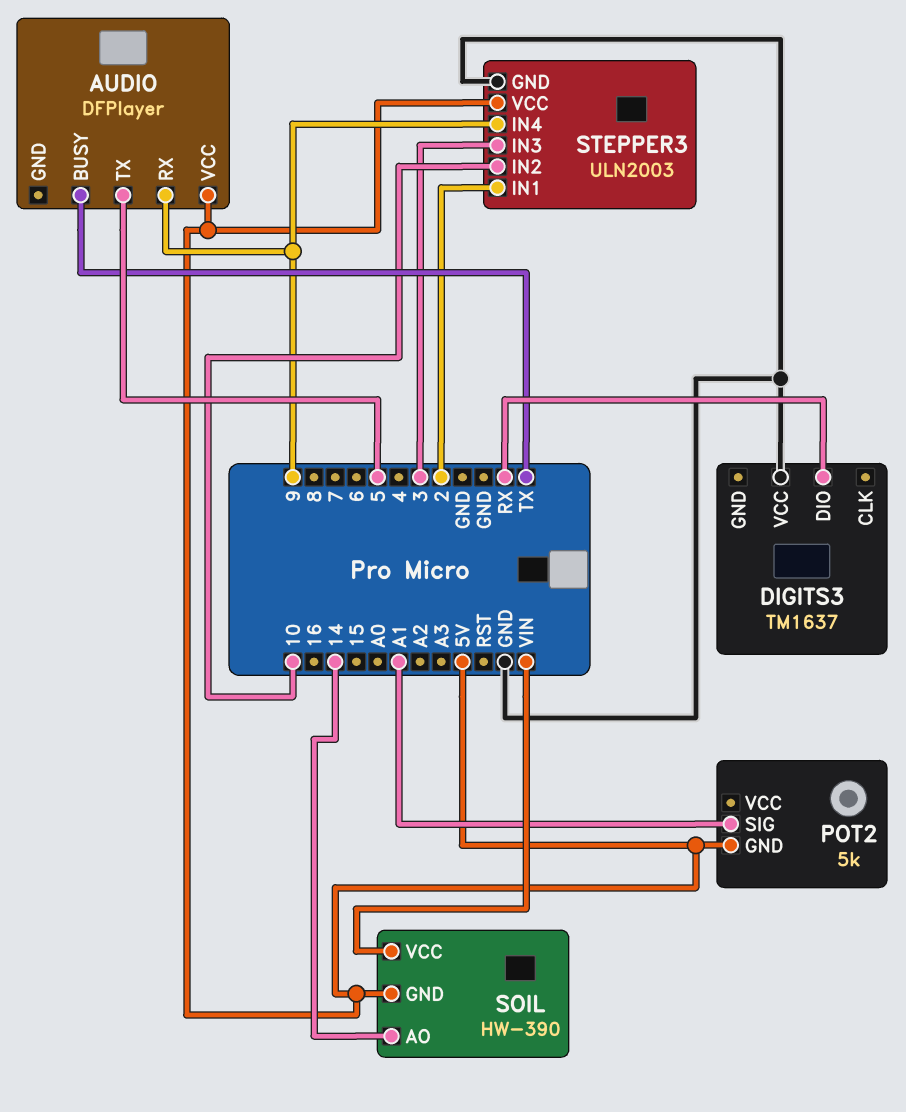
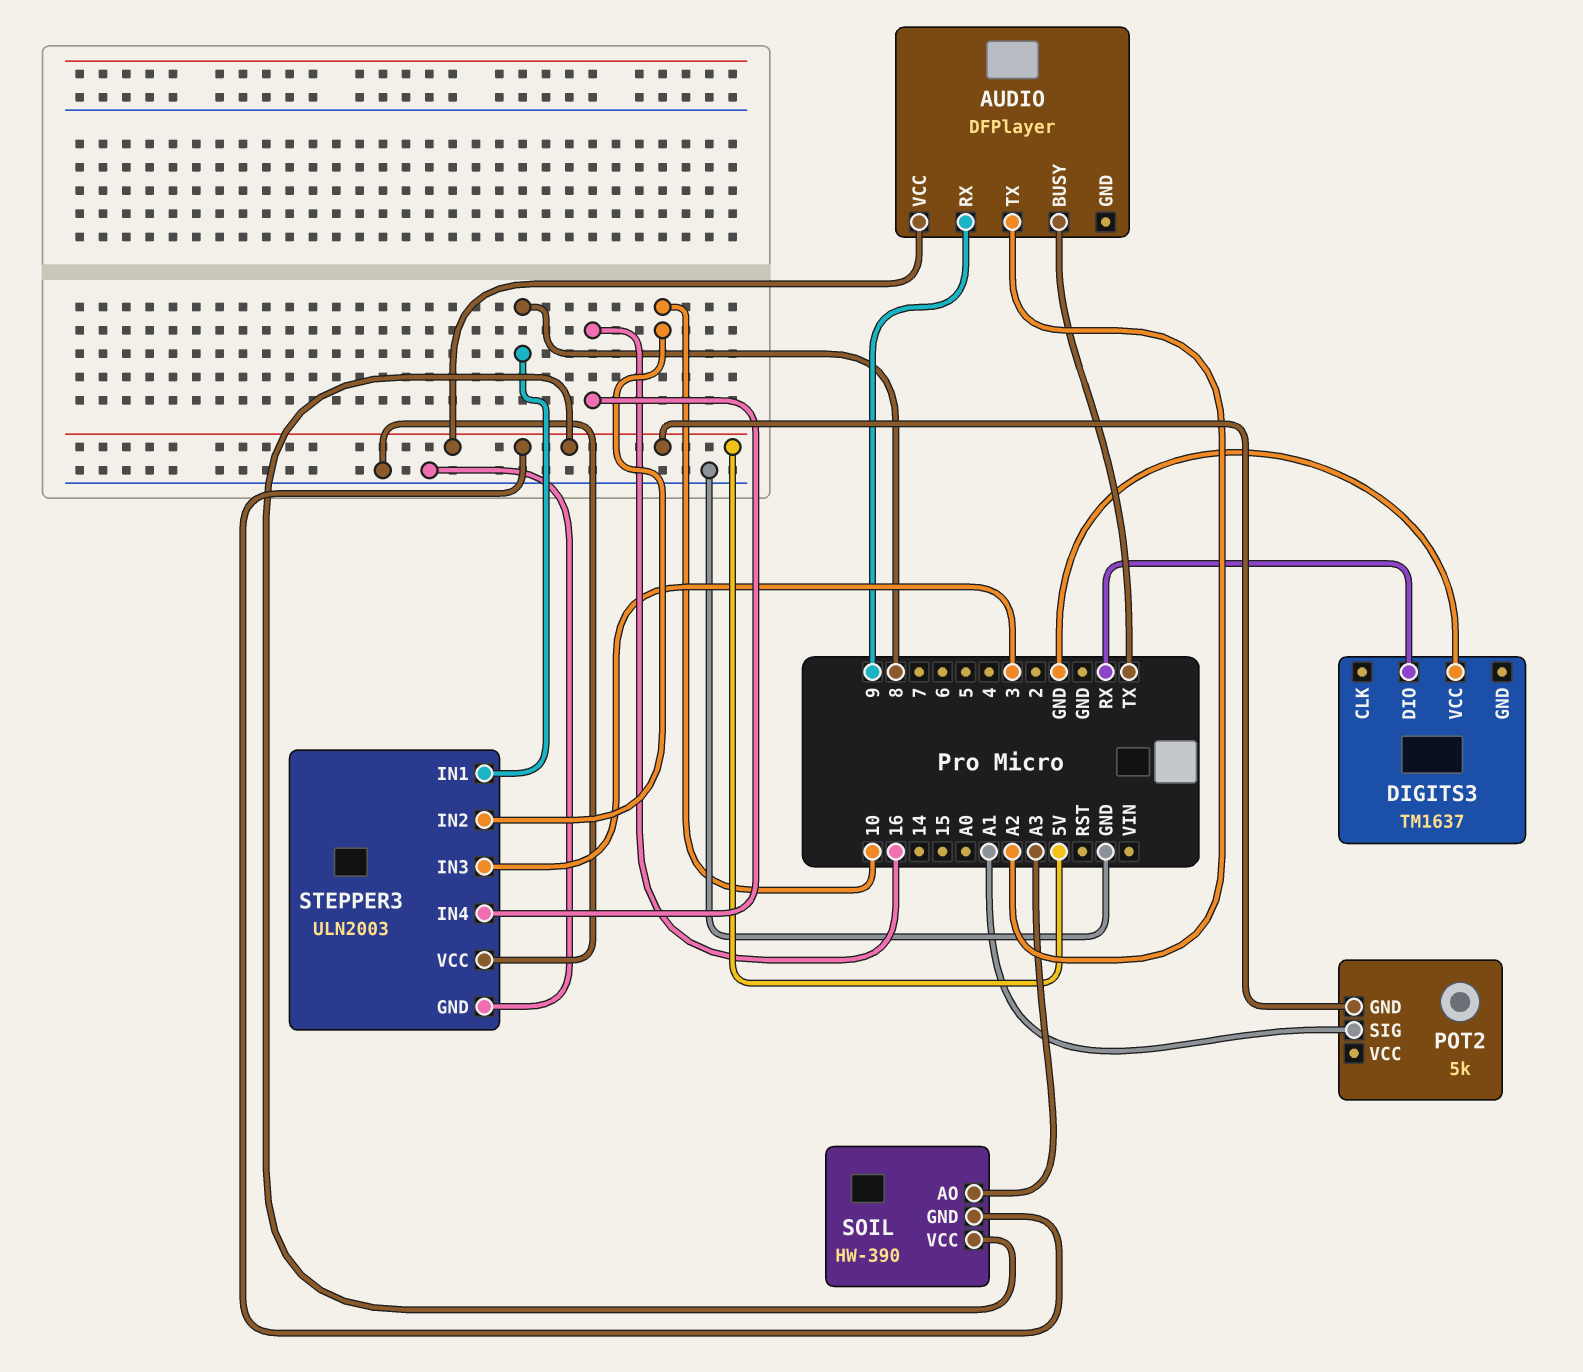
AUDIO pin TX: 5 -> A2
SOIL pin AO: 14 -> A3
SOIL pin VCC: VIN -> 5V
STEPPER3 pin IN1: 2 -> 8
STEPPER3 pin IN4: 9 -> 16
STEPPER3 pin VCC: 5V -> GND

